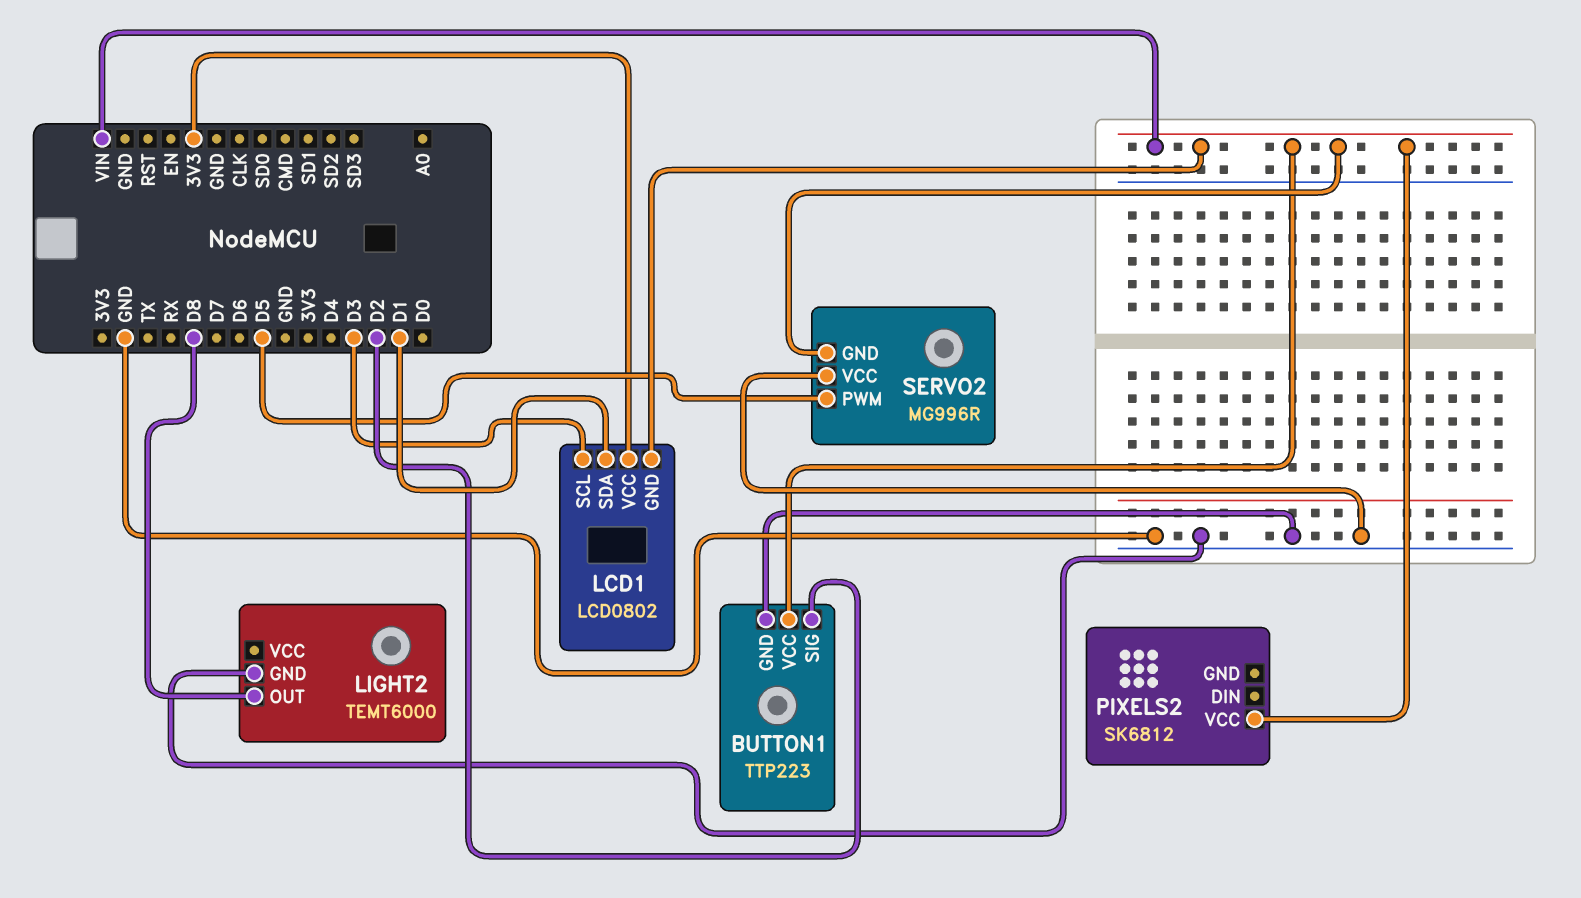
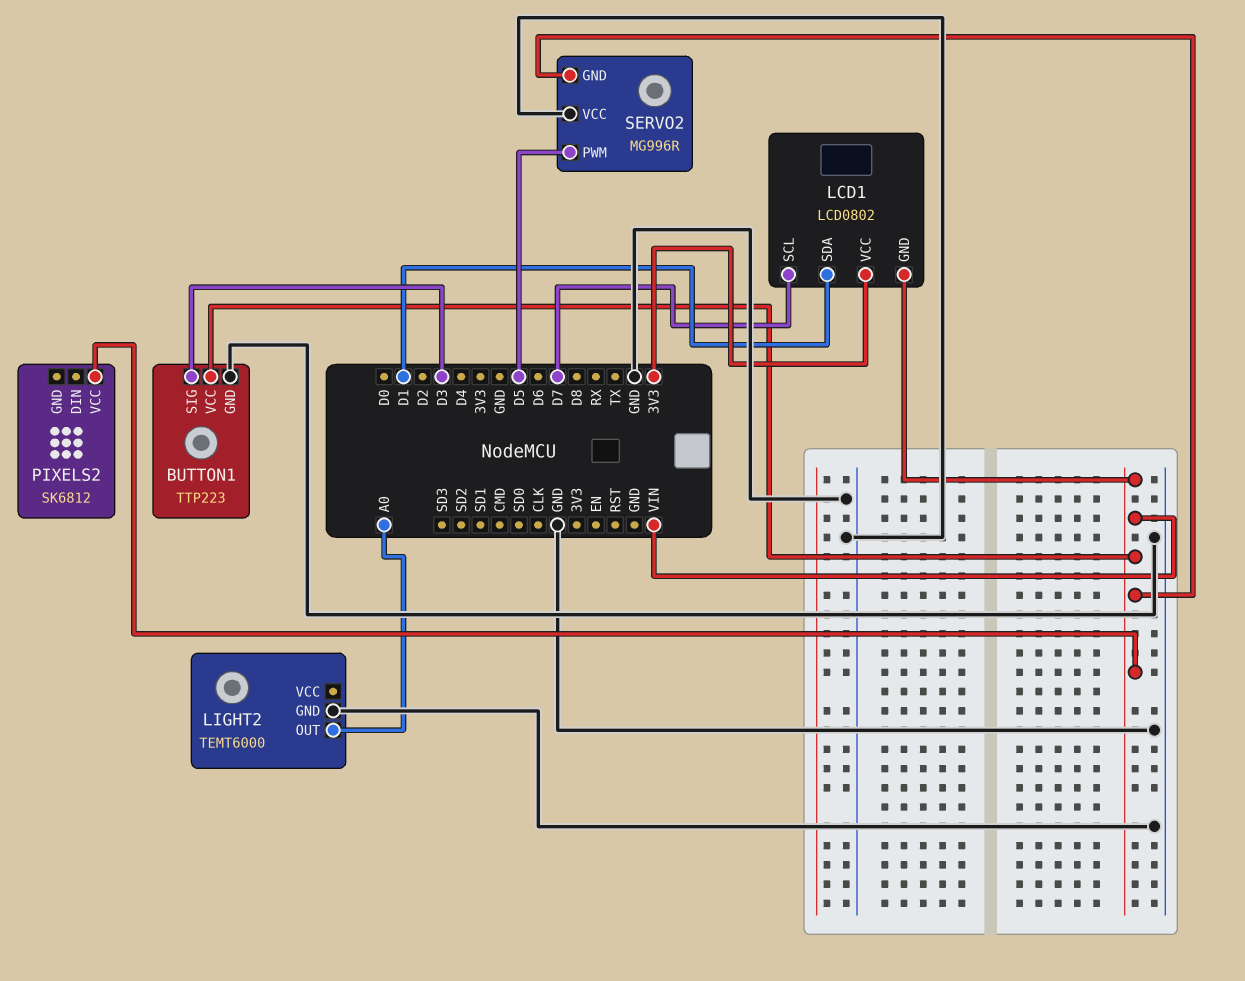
BUTTON1 pin SIG: D2 -> D3
LCD1 pin SCL: D3 -> D7
LIGHT2 pin OUT: D8 -> A0

